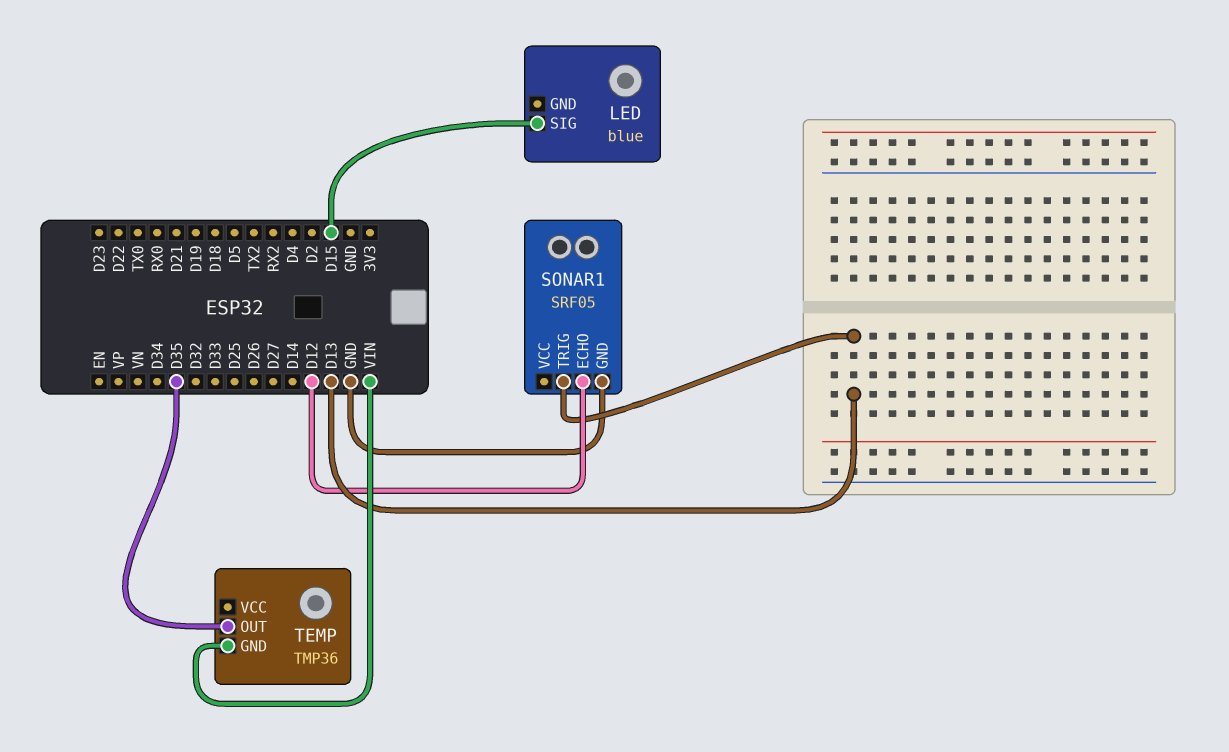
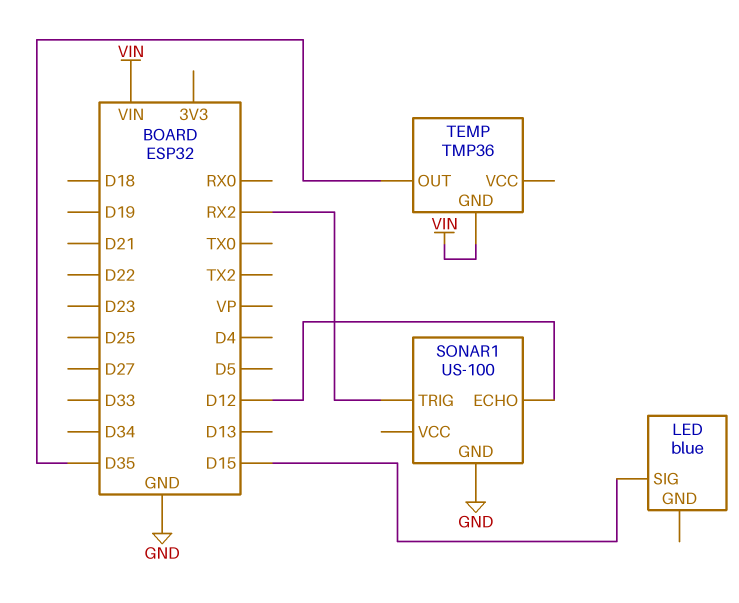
SONAR1: SRF05 -> US-100
SONAR1 pin TRIG: D13 -> RX2

